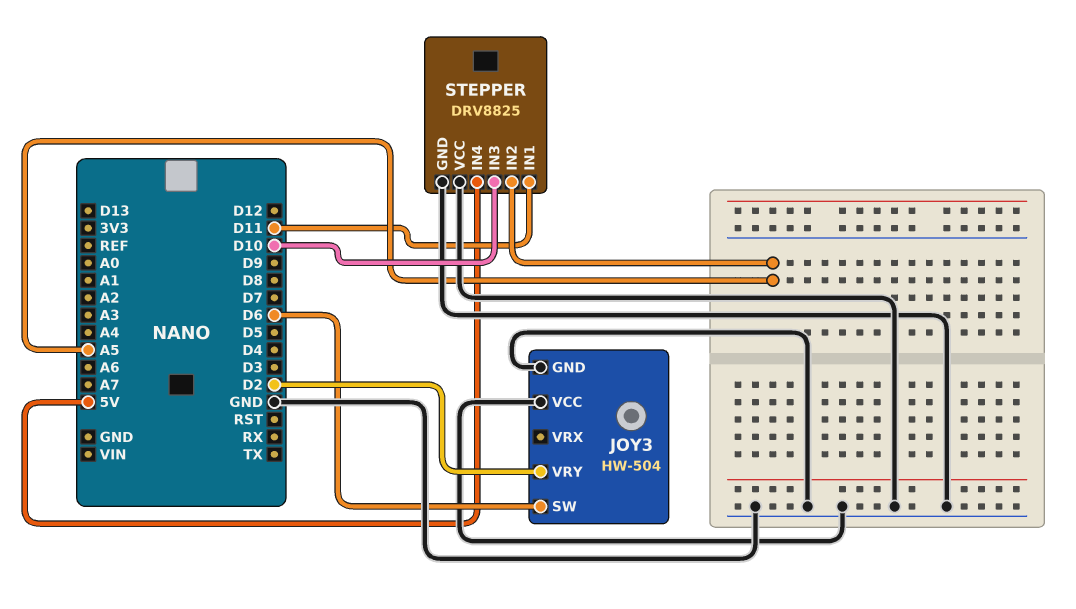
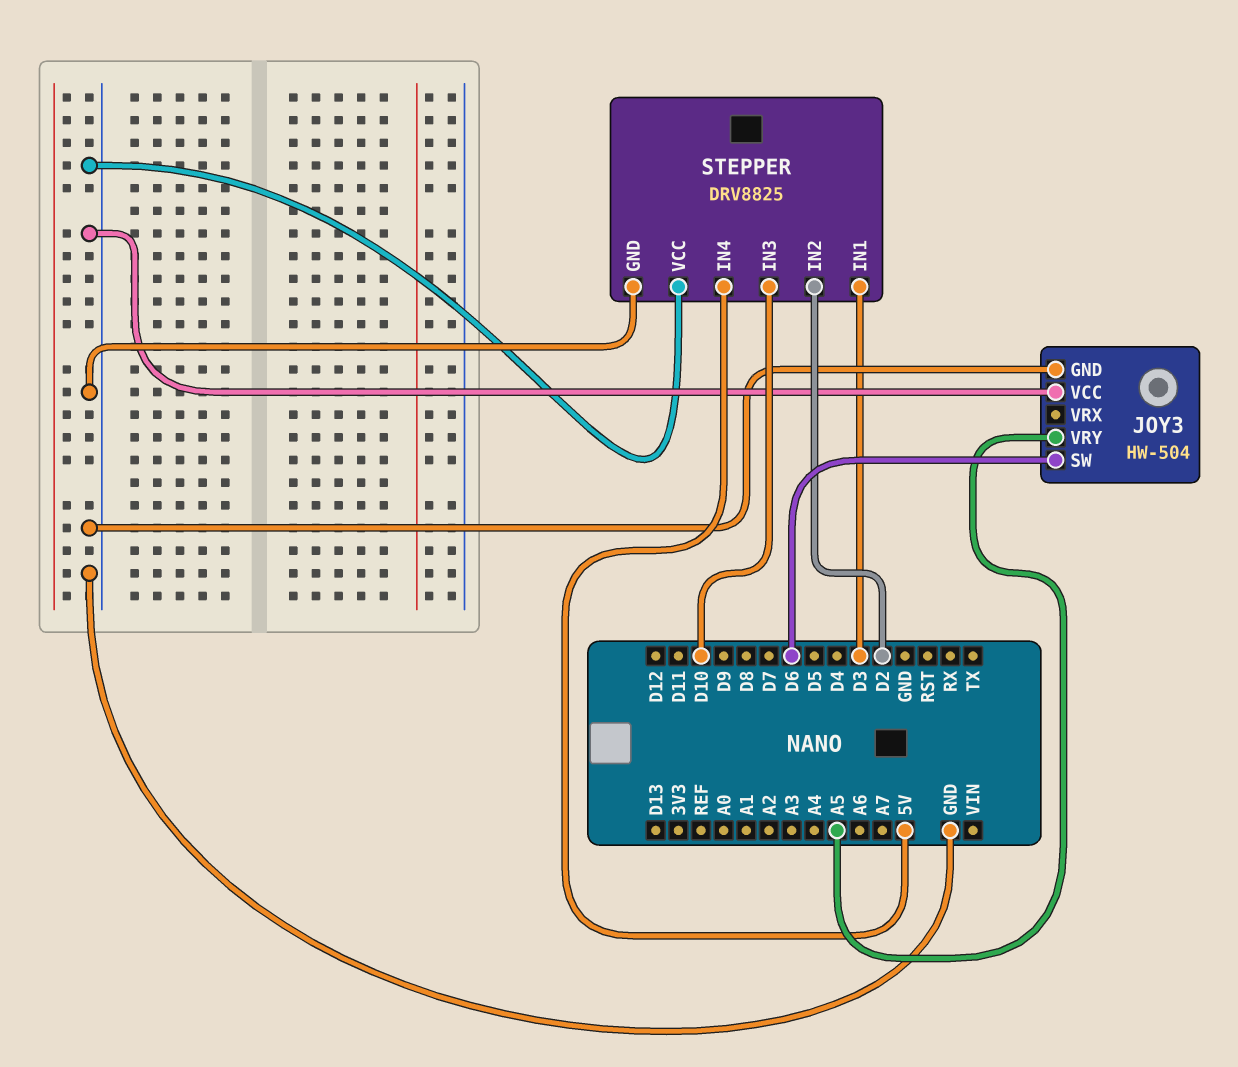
JOY3 pin VRY: D2 -> A5
STEPPER pin IN1: D11 -> D3
STEPPER pin IN2: A5 -> D2

